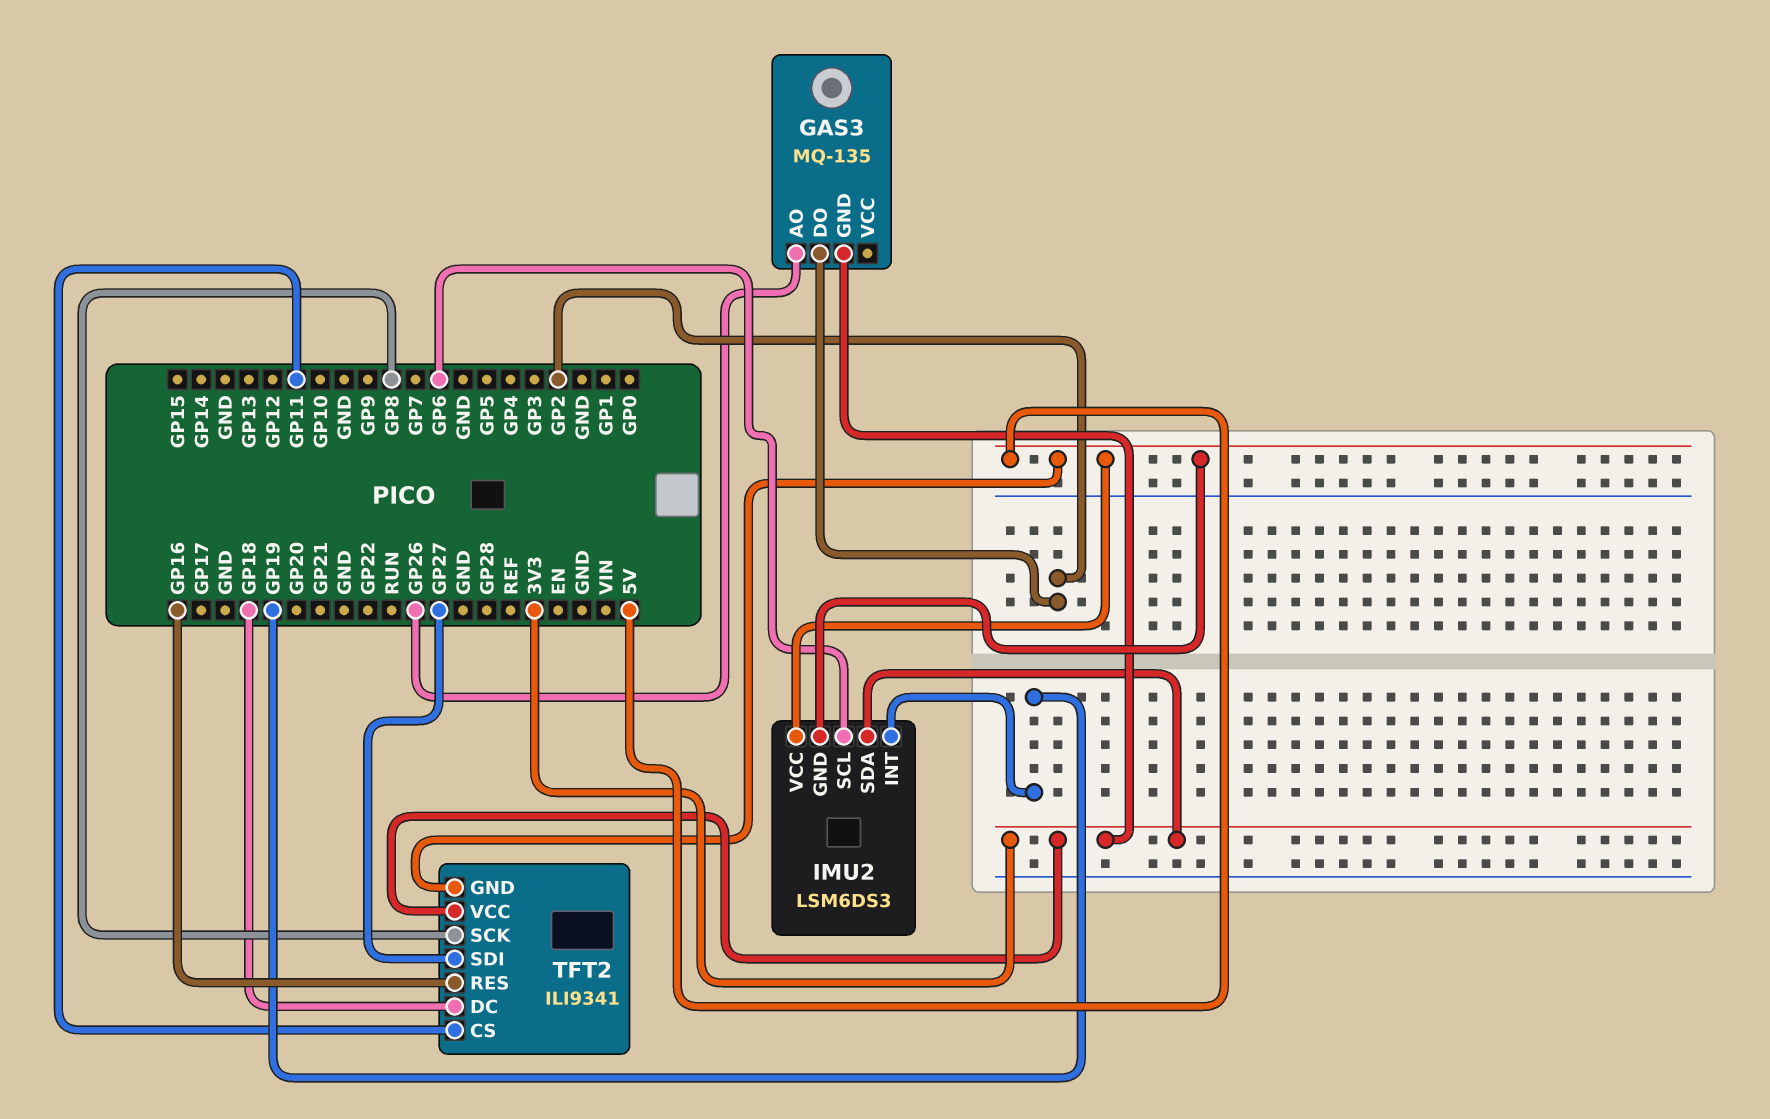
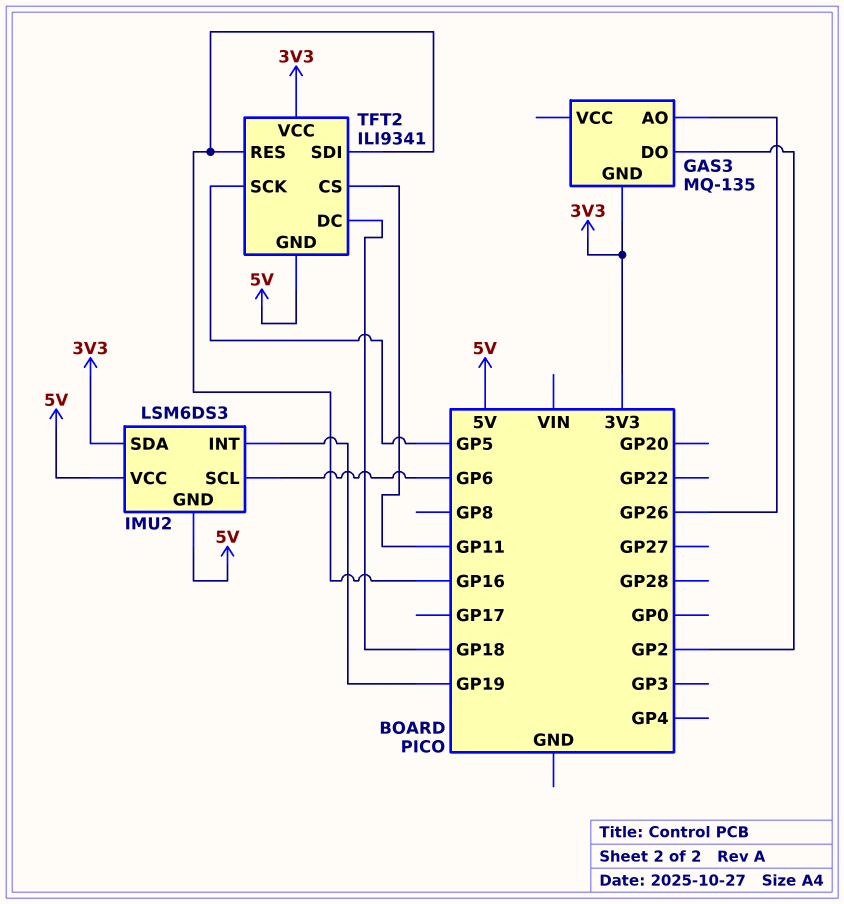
TFT2 pin SCK: GP8 -> GP5
TFT2 pin SDI: GP27 -> GP16

